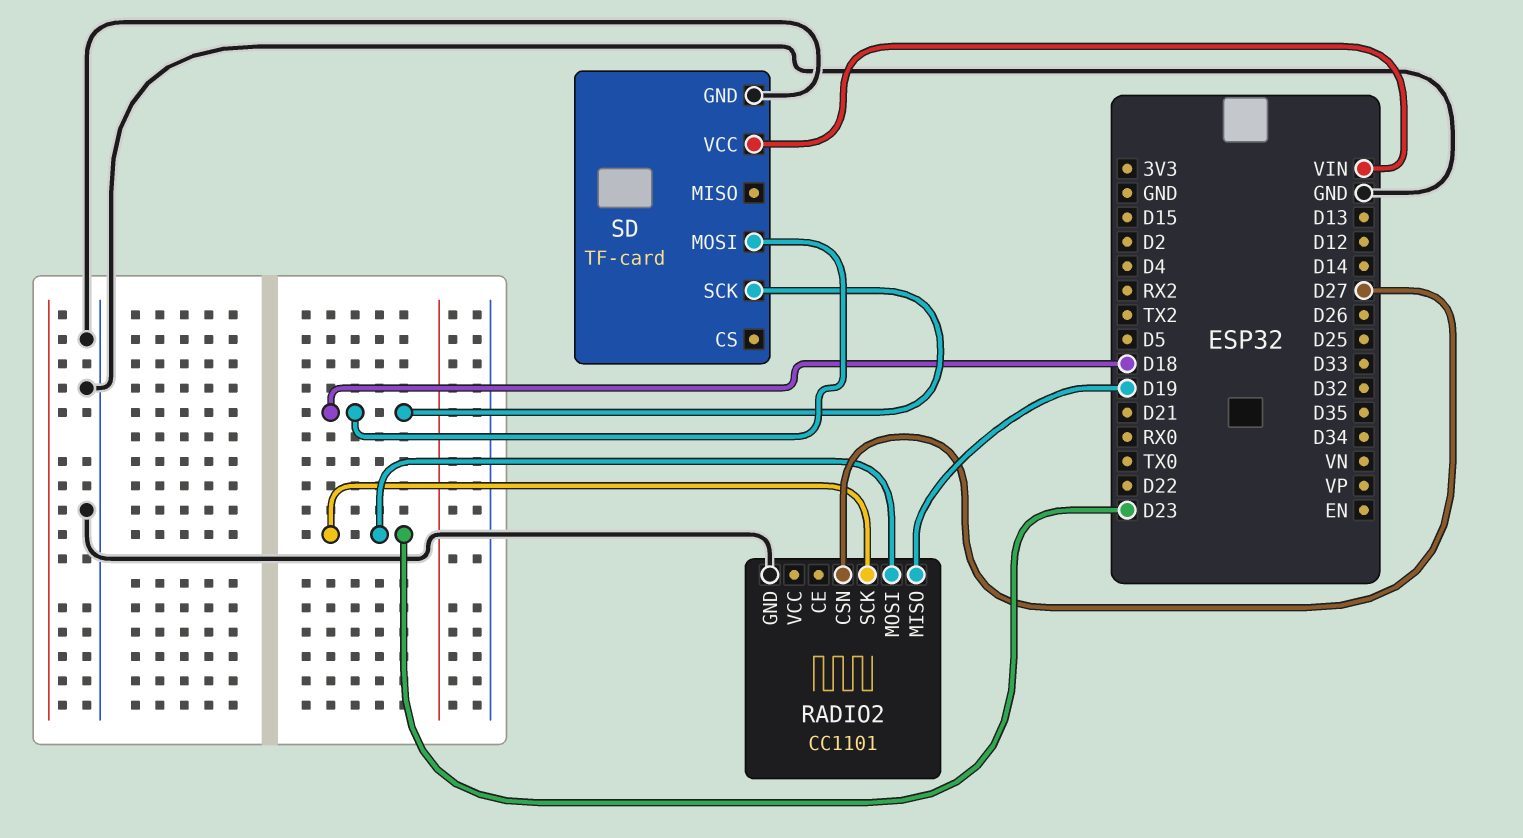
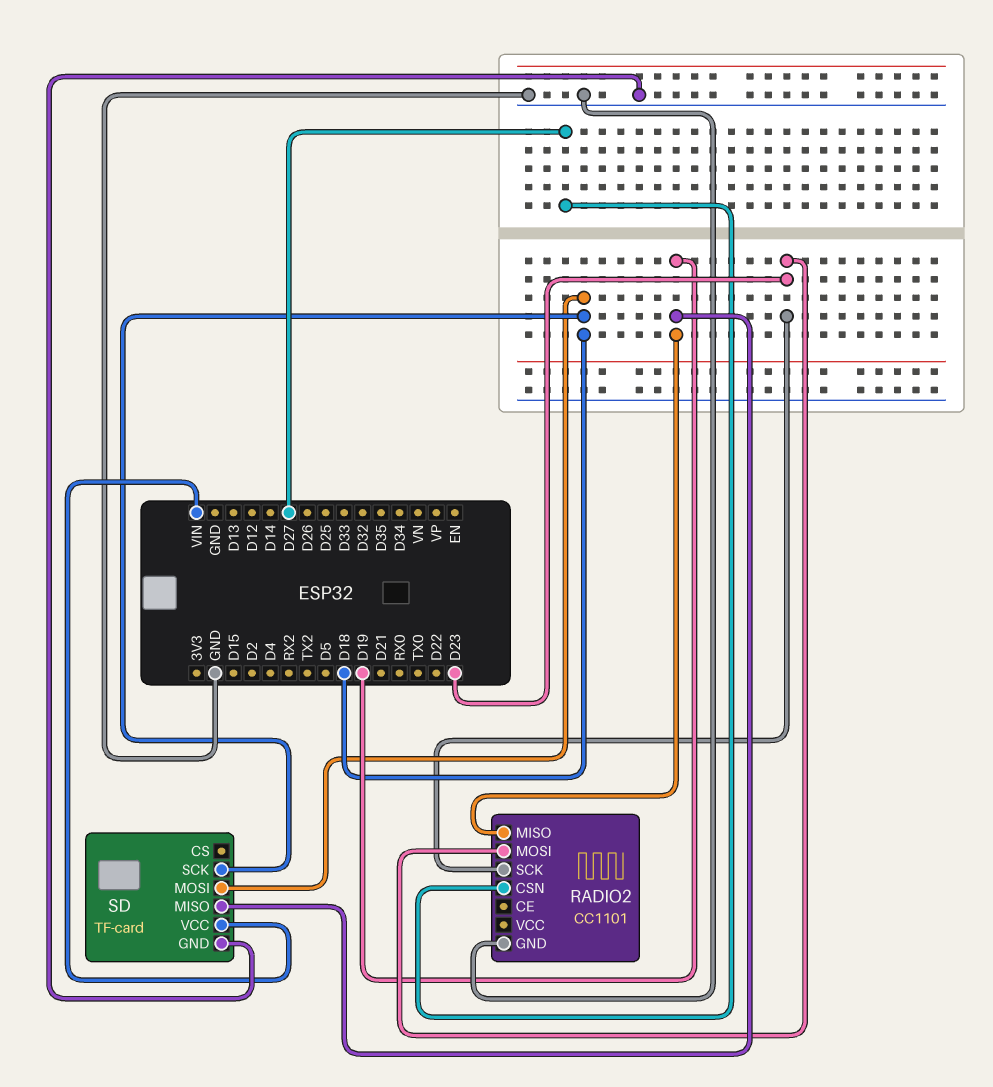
SD pin MISO: none -> D19

